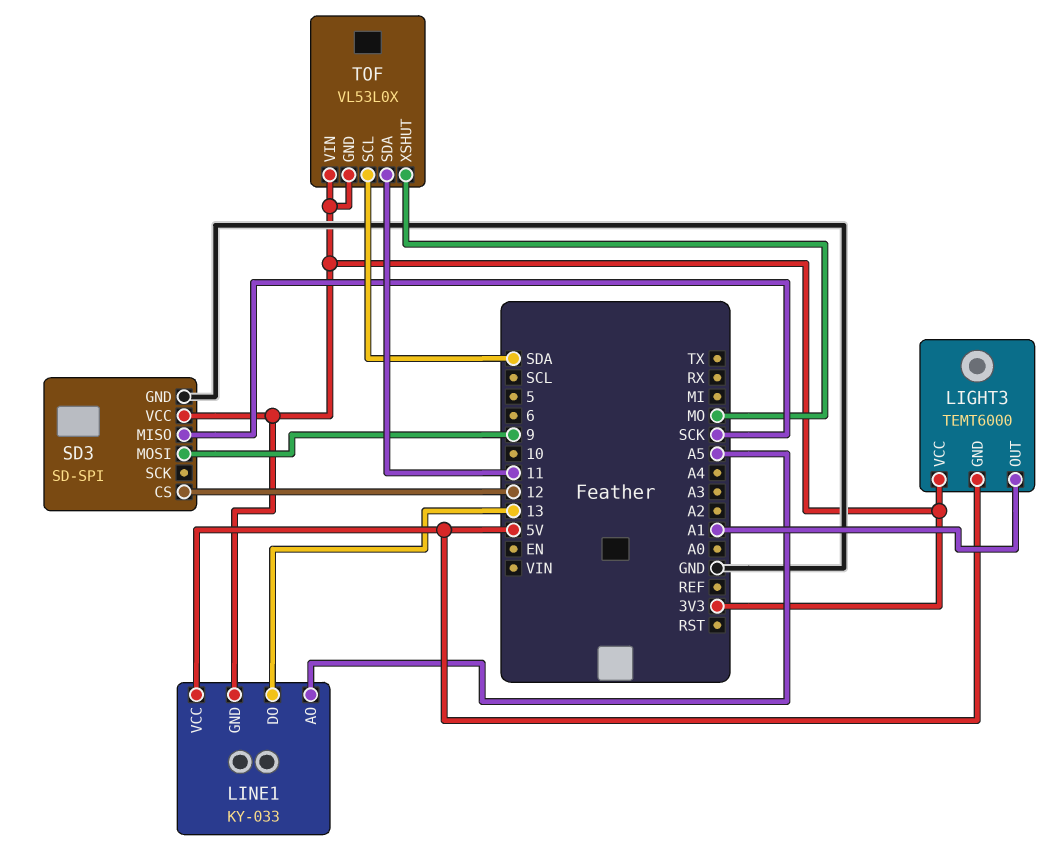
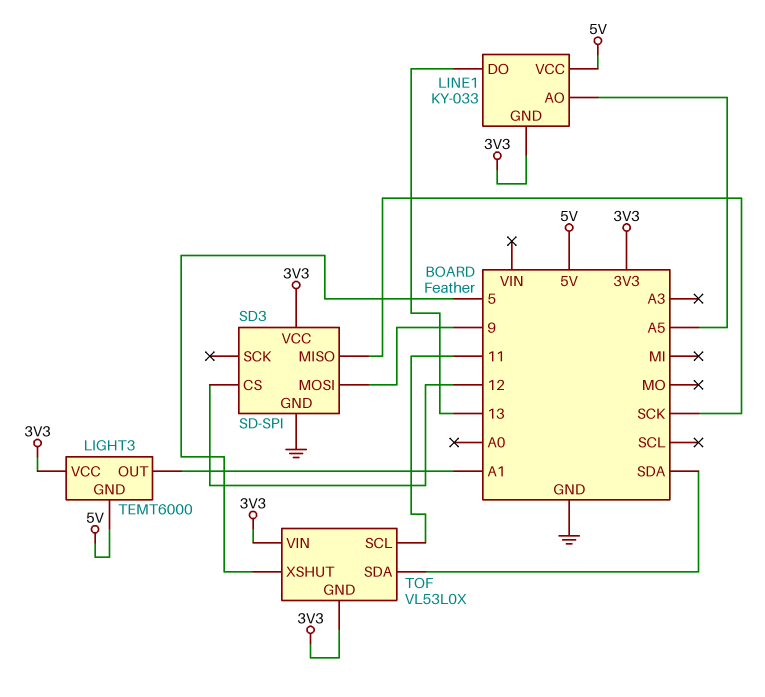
TOF pin SCL: SDA -> 11
TOF pin SDA: 11 -> SDA
TOF pin XSHUT: MO -> 5

